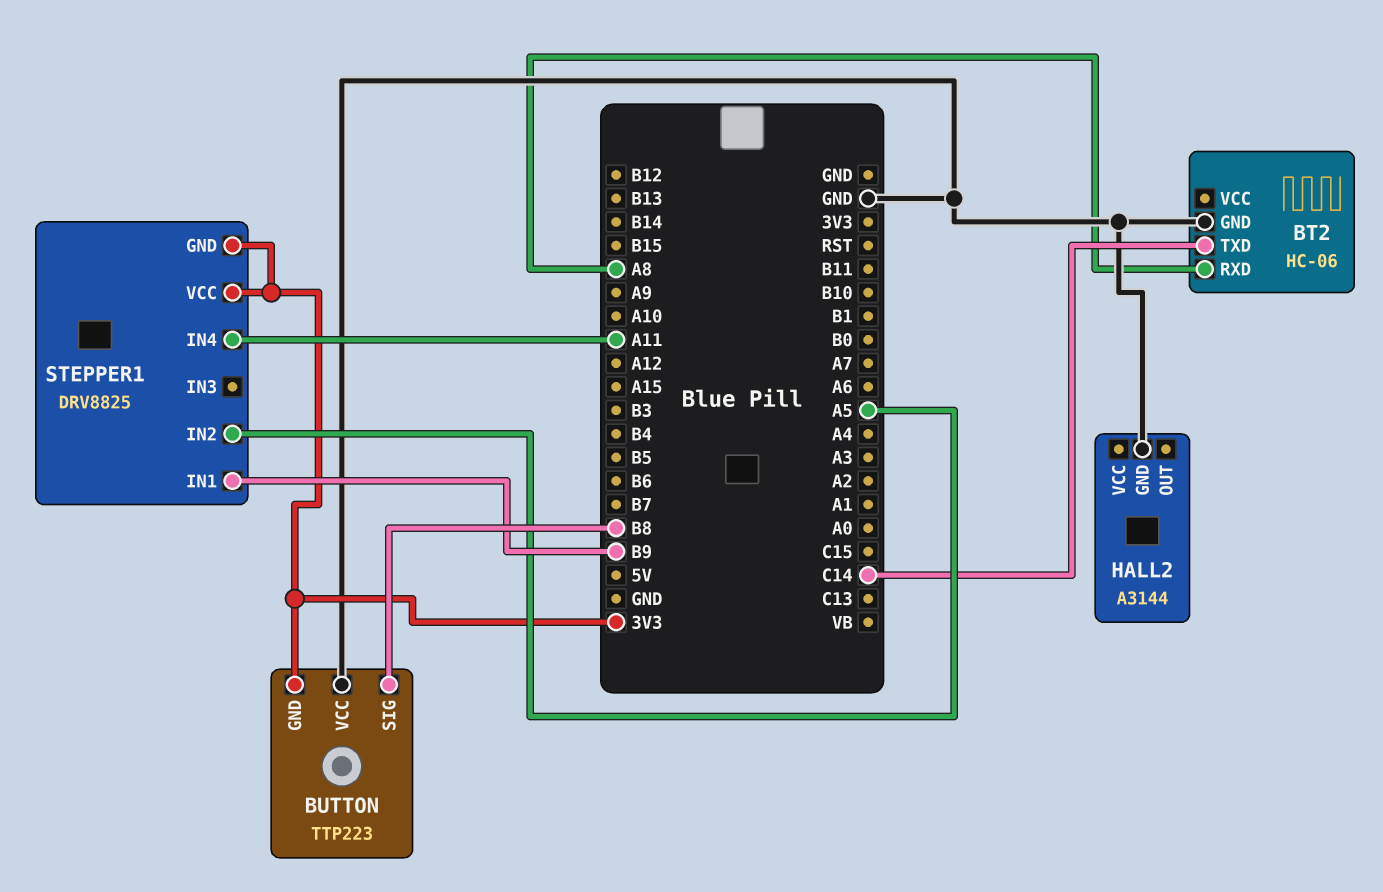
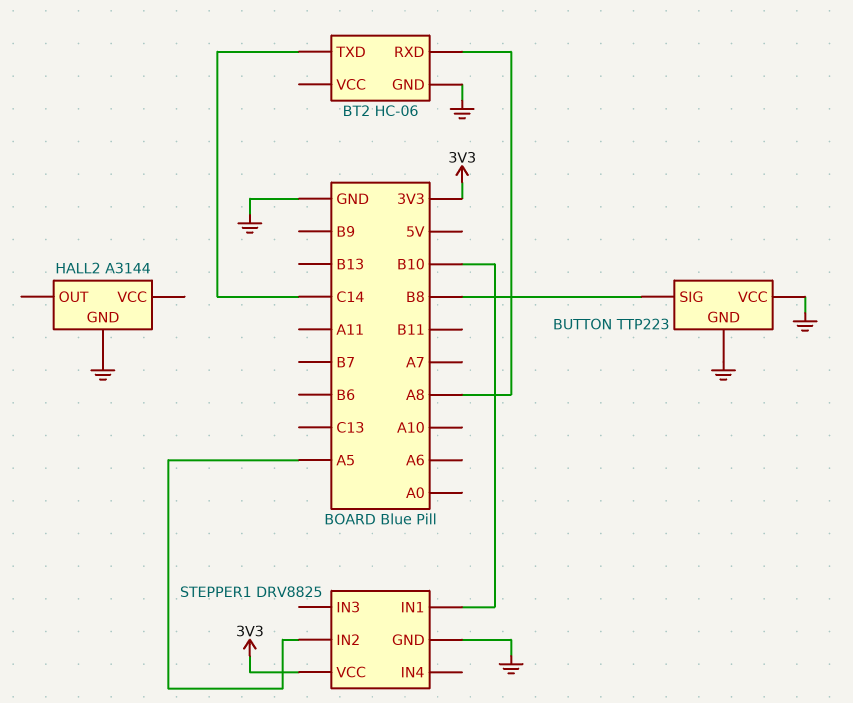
BUTTON pin GND: 3V3 -> GND
STEPPER1 pin GND: 3V3 -> GND
STEPPER1 pin IN1: B9 -> B10
STEPPER1 pin IN4: A11 -> none

